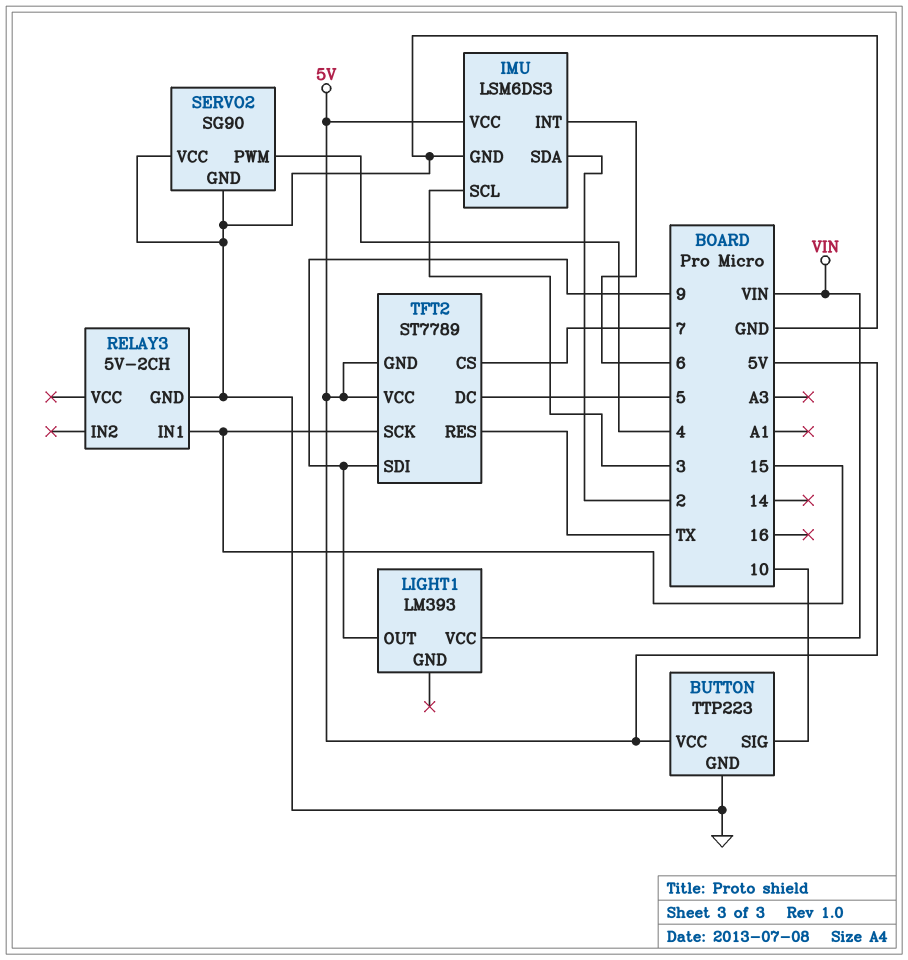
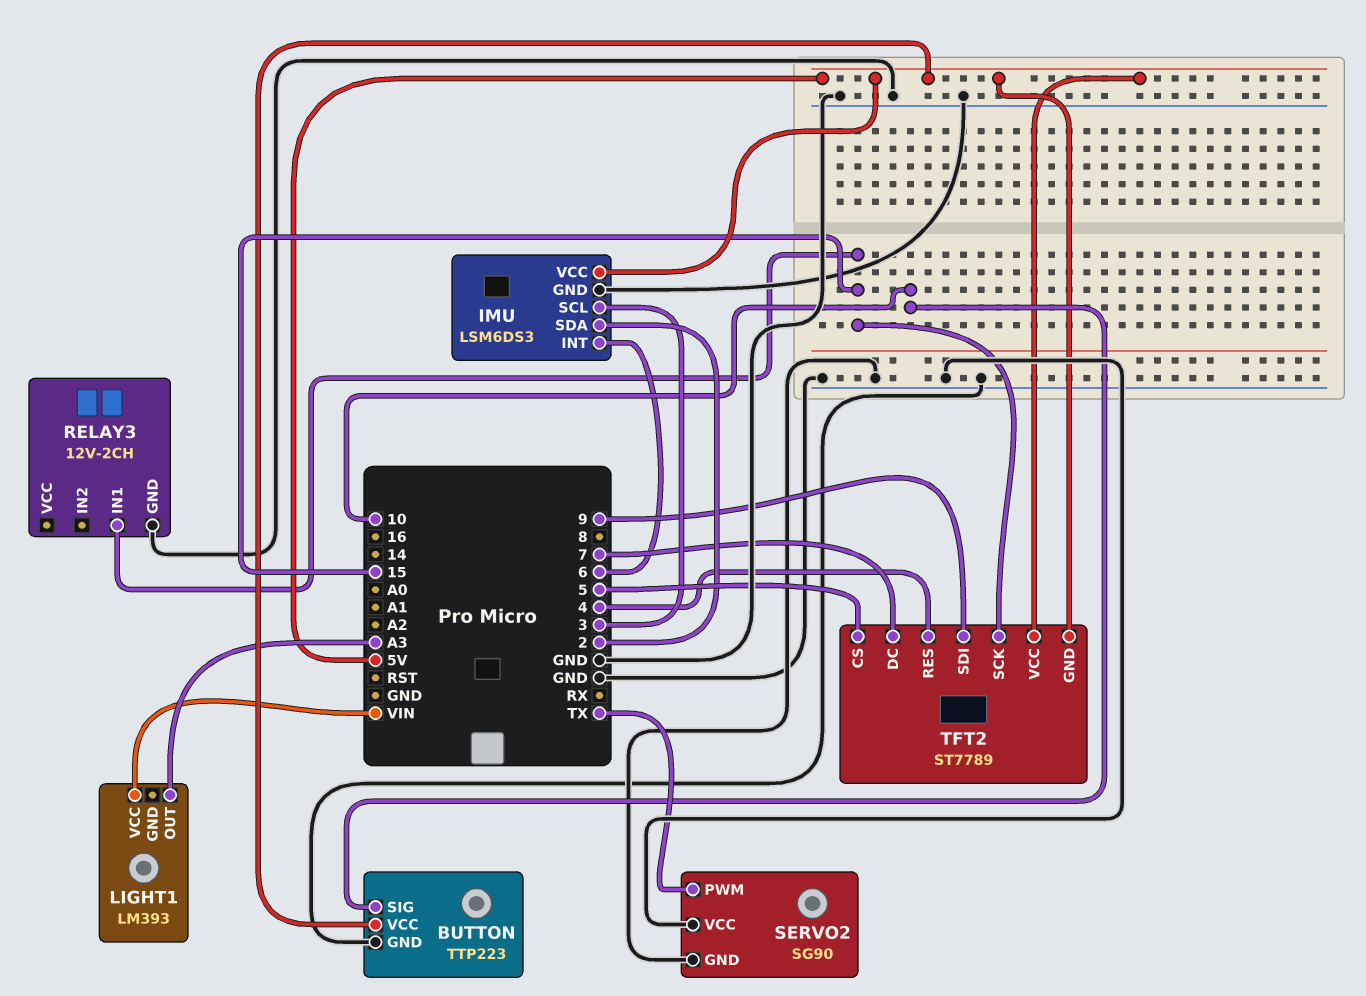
LIGHT1 pin OUT: 9 -> A3
RELAY3: 5V-2CH -> 12V-2CH
SERVO2 pin PWM: 4 -> TX
TFT2 pin CS: 7 -> 5
TFT2 pin DC: 5 -> 7
TFT2 pin RES: TX -> 4

